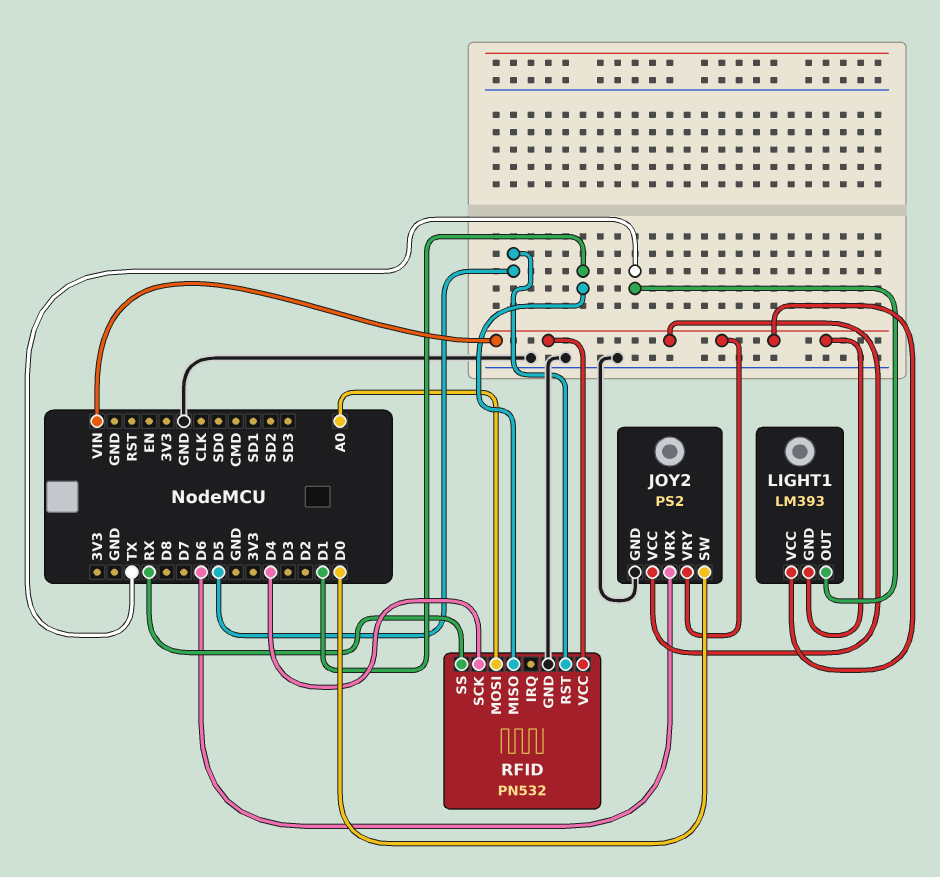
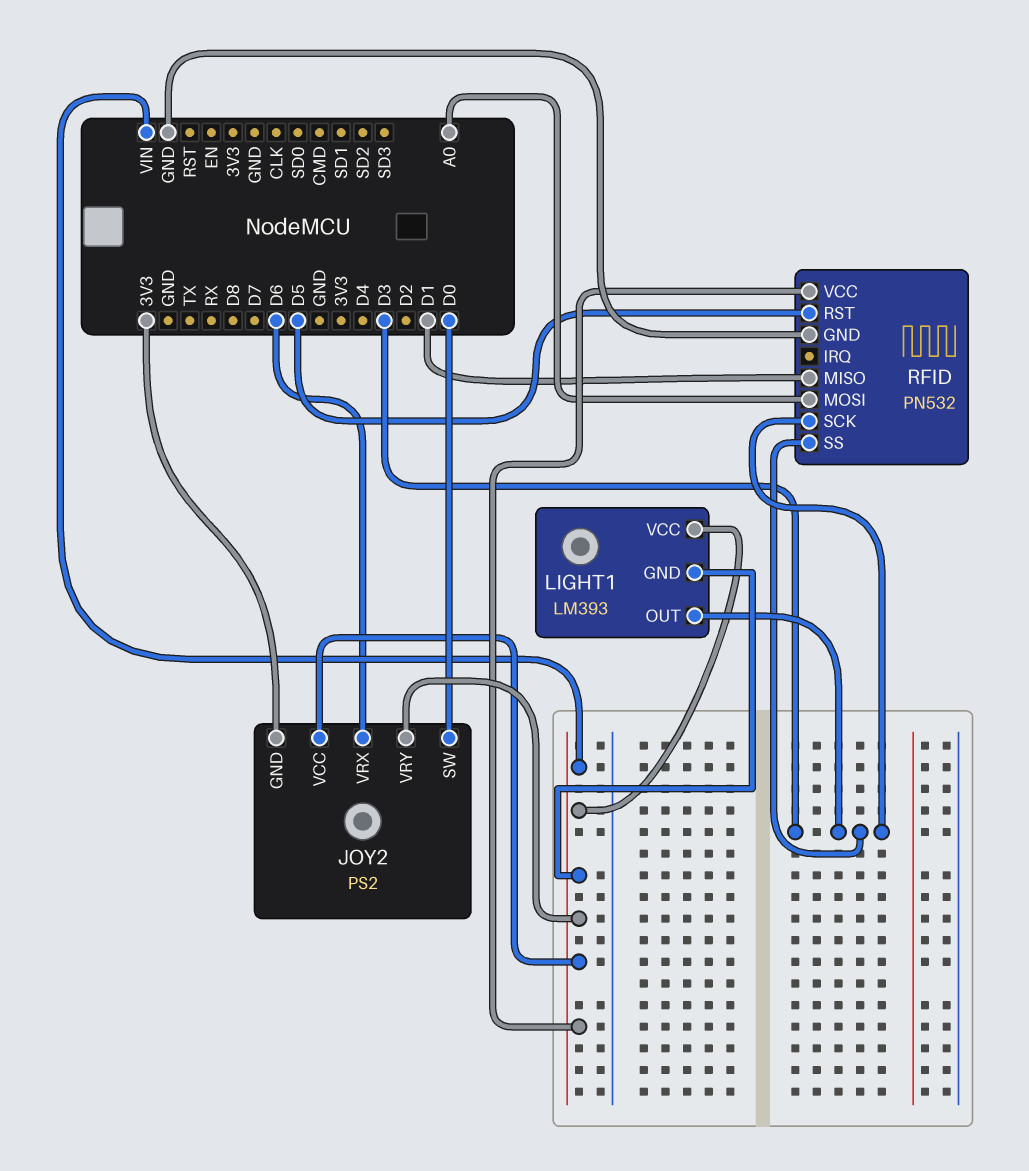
JOY2 pin GND: GND -> 3V3
LIGHT1 pin OUT: TX -> D3
RFID pin SCK: D4 -> D3
RFID pin SS: RX -> D3

